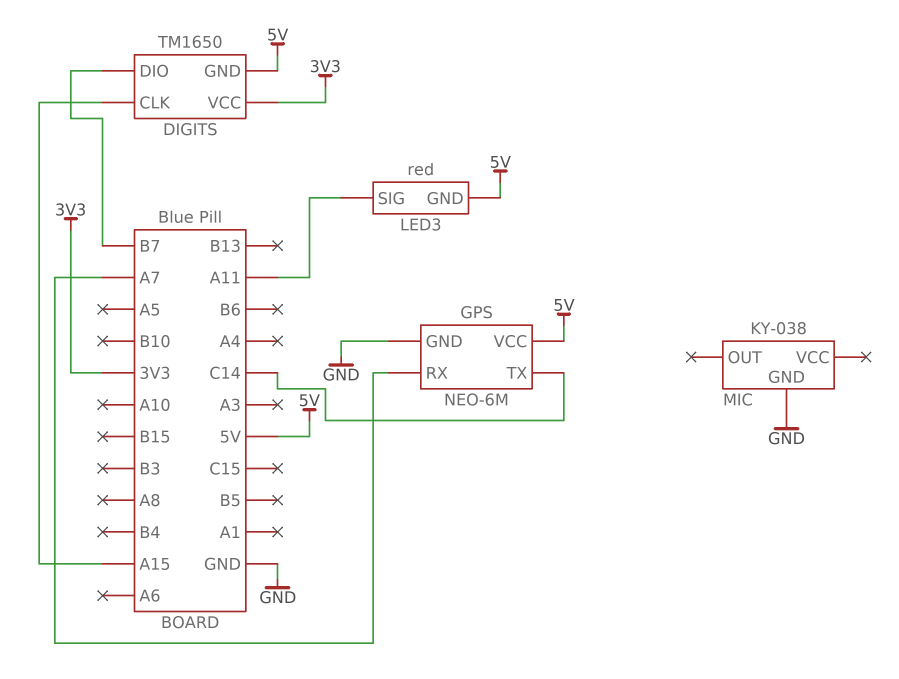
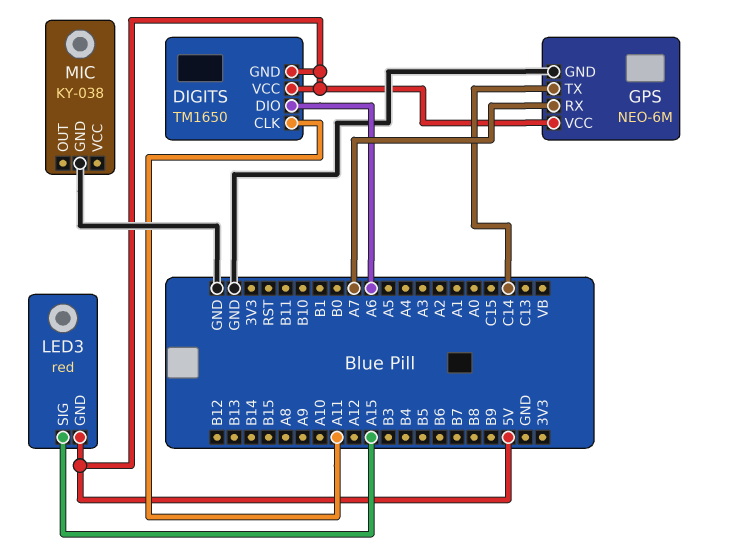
DIGITS pin CLK: A15 -> A11
DIGITS pin DIO: B7 -> A6
DIGITS pin VCC: 3V3 -> 5V
LED3 pin SIG: A11 -> A15

